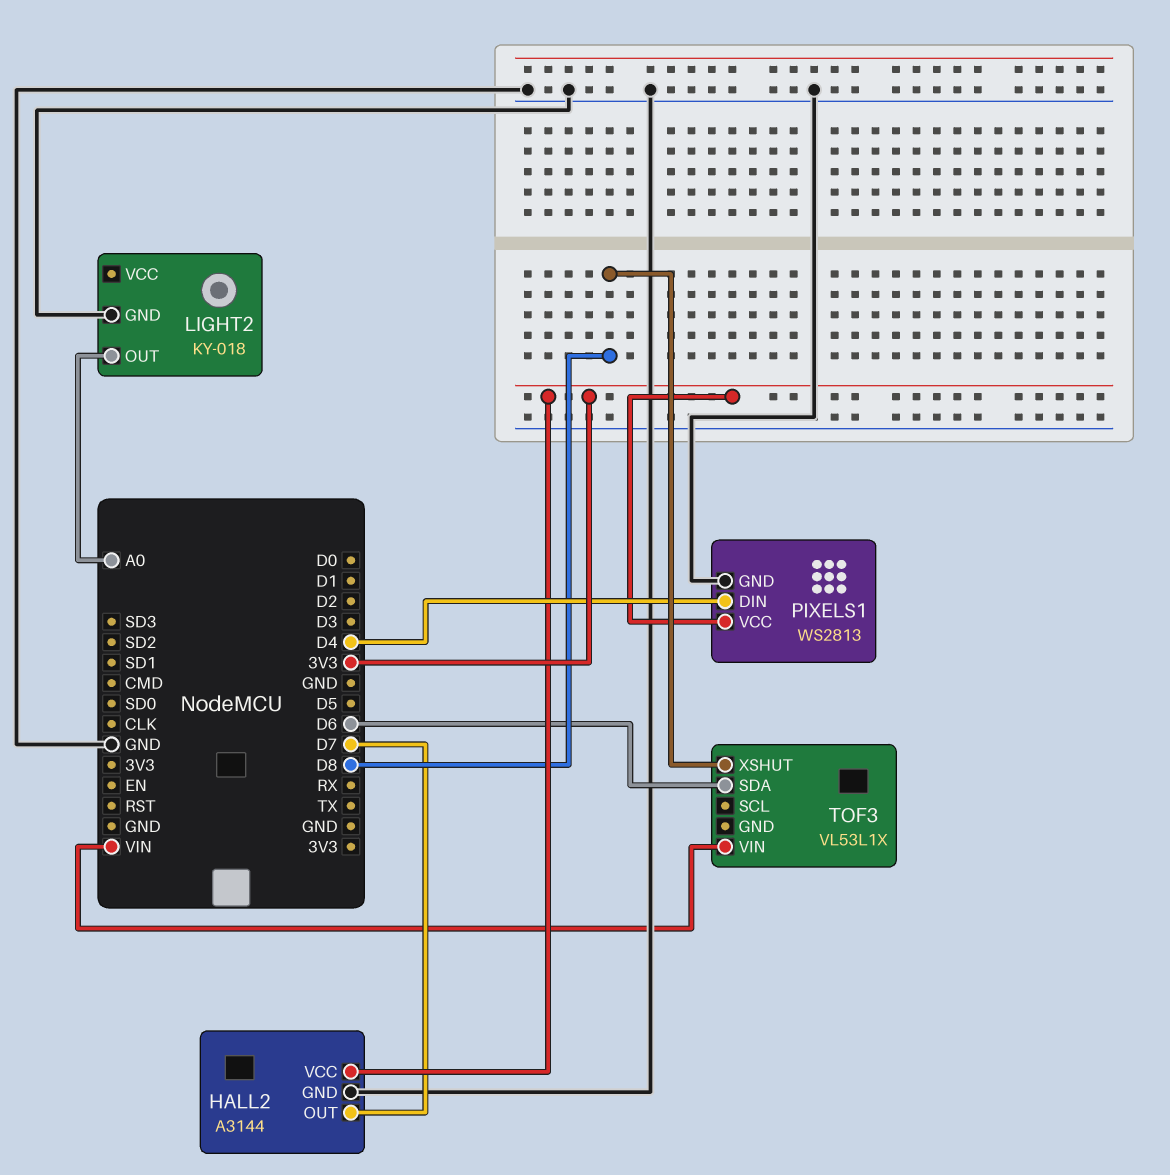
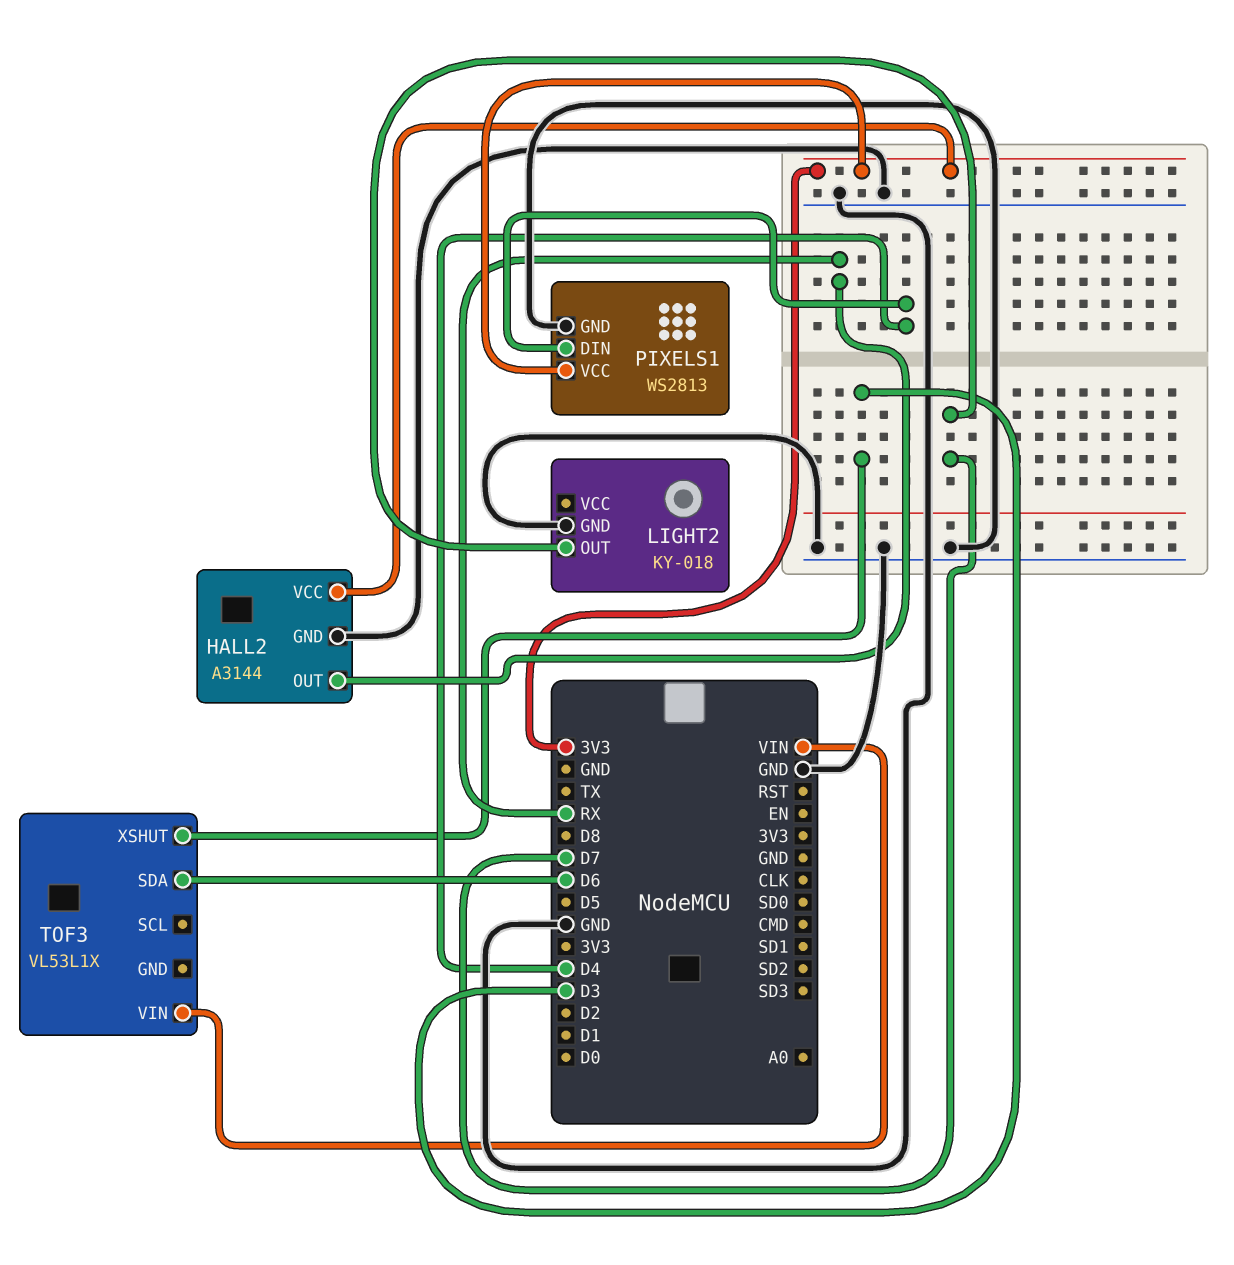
HALL2 pin OUT: D7 -> RX
LIGHT2 pin OUT: A0 -> D7
TOF3 pin XSHUT: D8 -> D3

